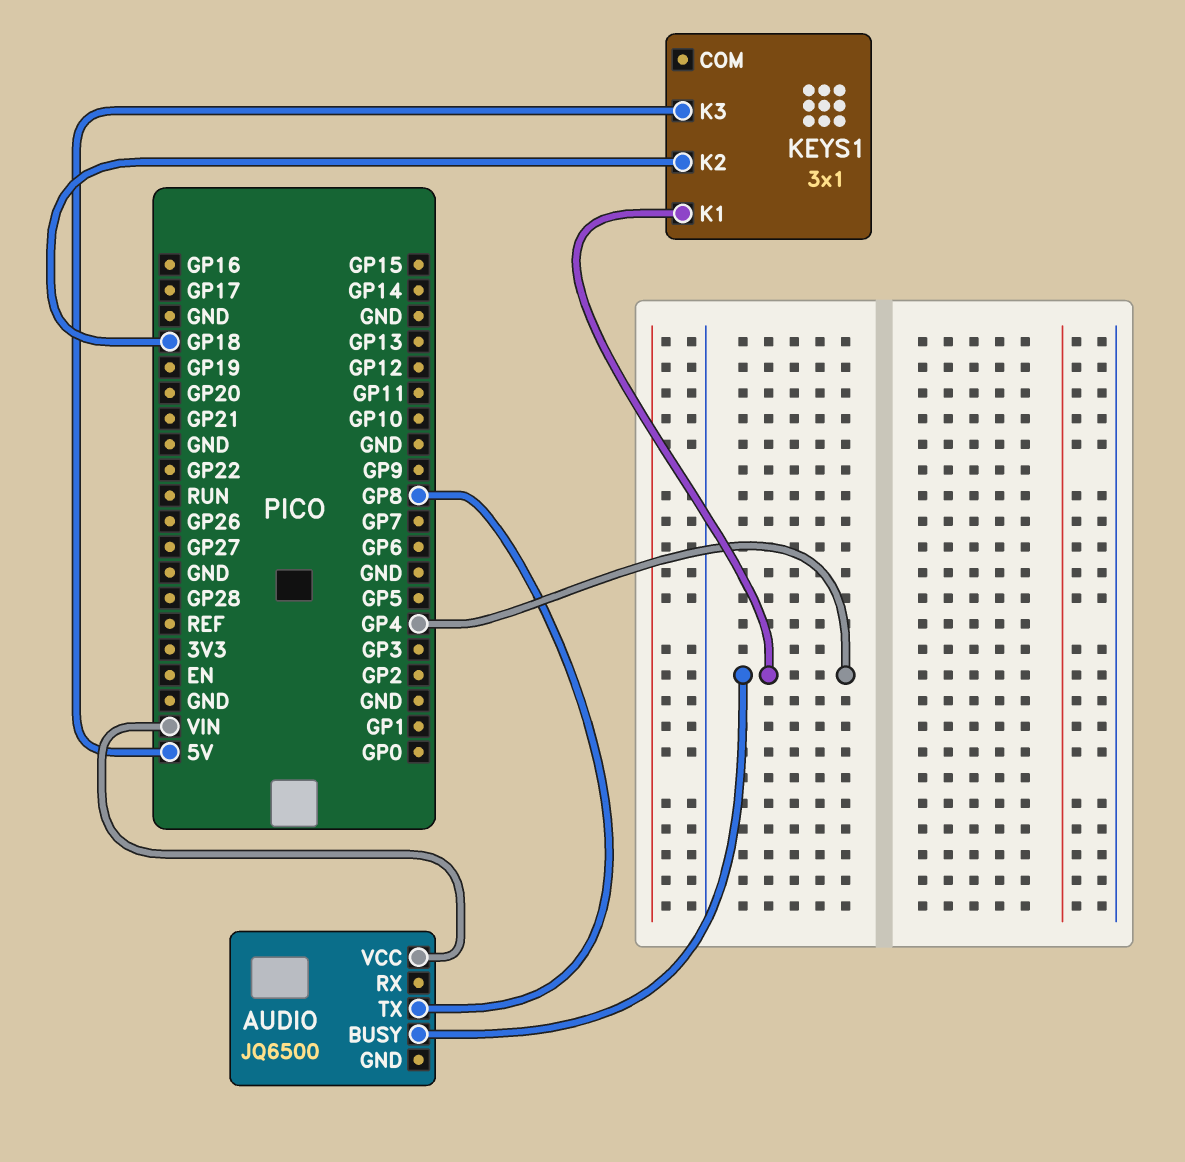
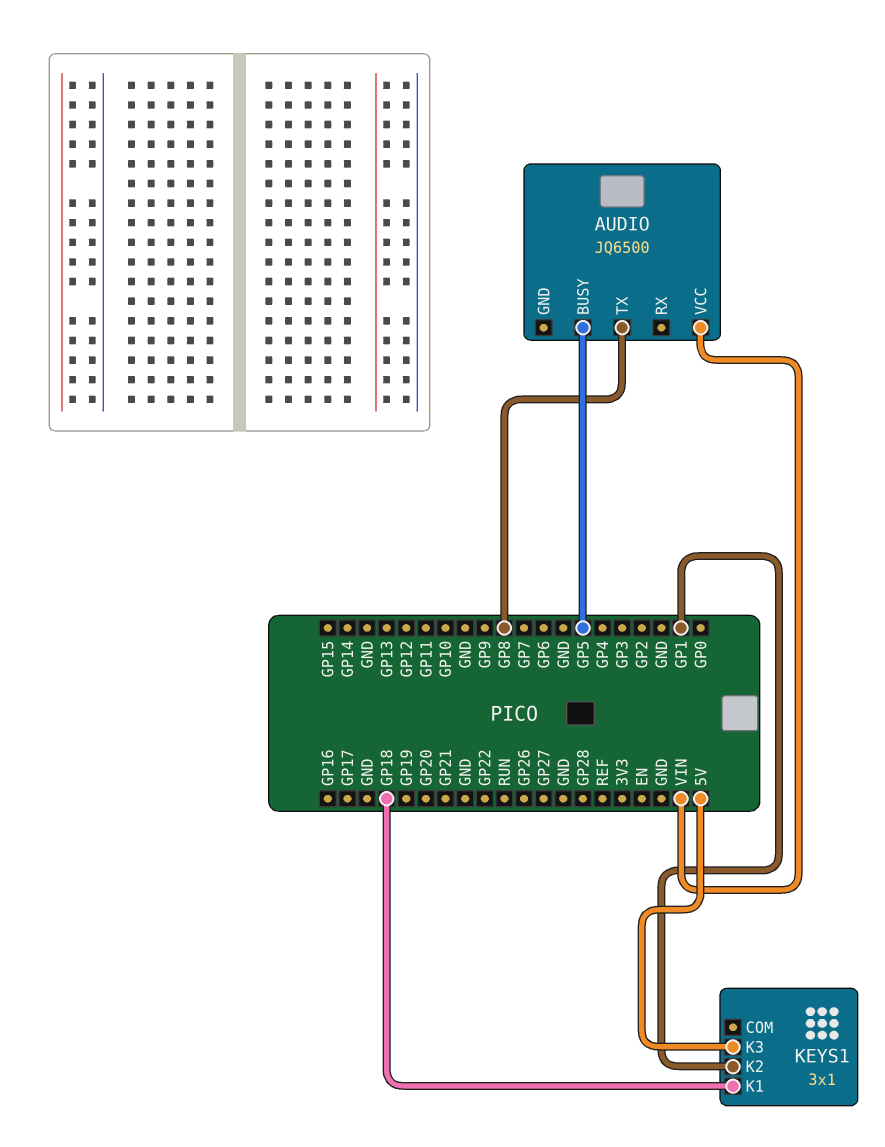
AUDIO pin BUSY: GP4 -> GP5
KEYS1 pin K1: GP4 -> GP18
KEYS1 pin K2: GP18 -> GP1

